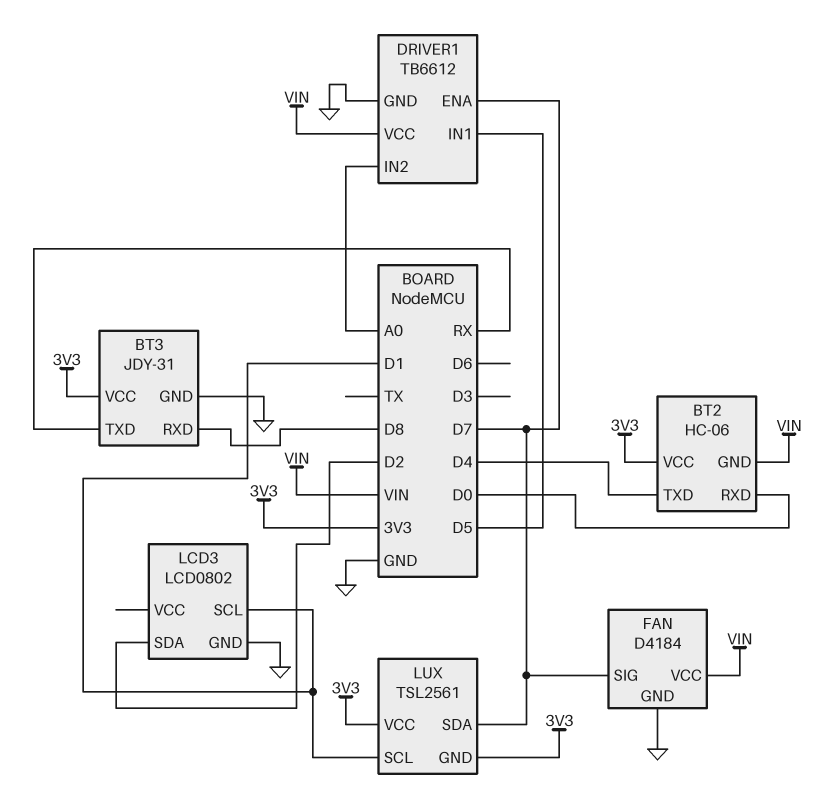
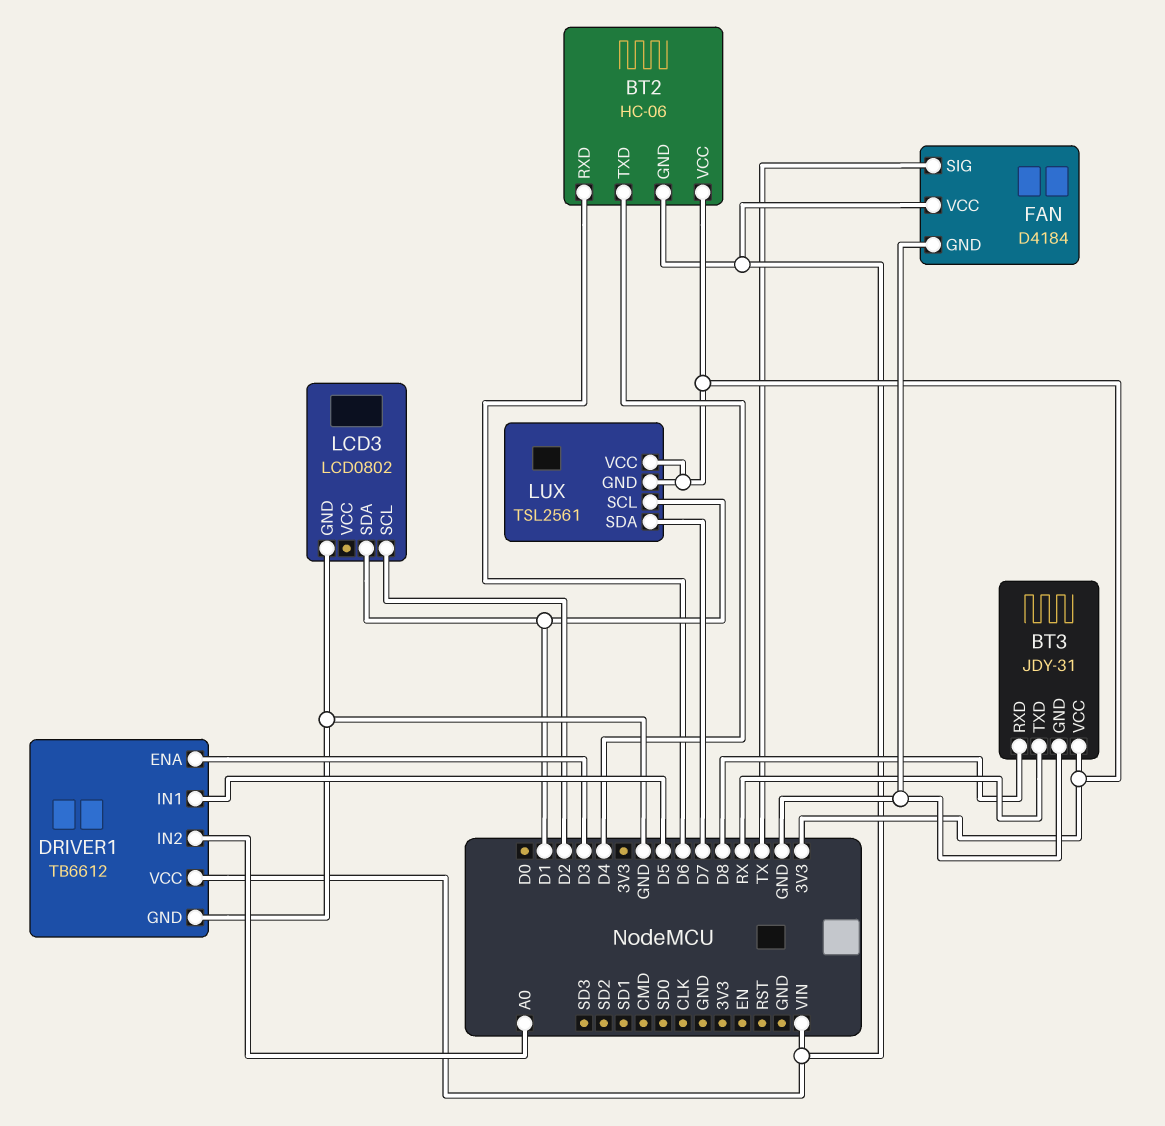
BT2 pin RXD: D0 -> D6
DRIVER1 pin ENA: D7 -> D3
FAN pin SIG: D7 -> TX
LCD3 pin SCL: D1 -> D2
LCD3 pin SDA: D2 -> D1

